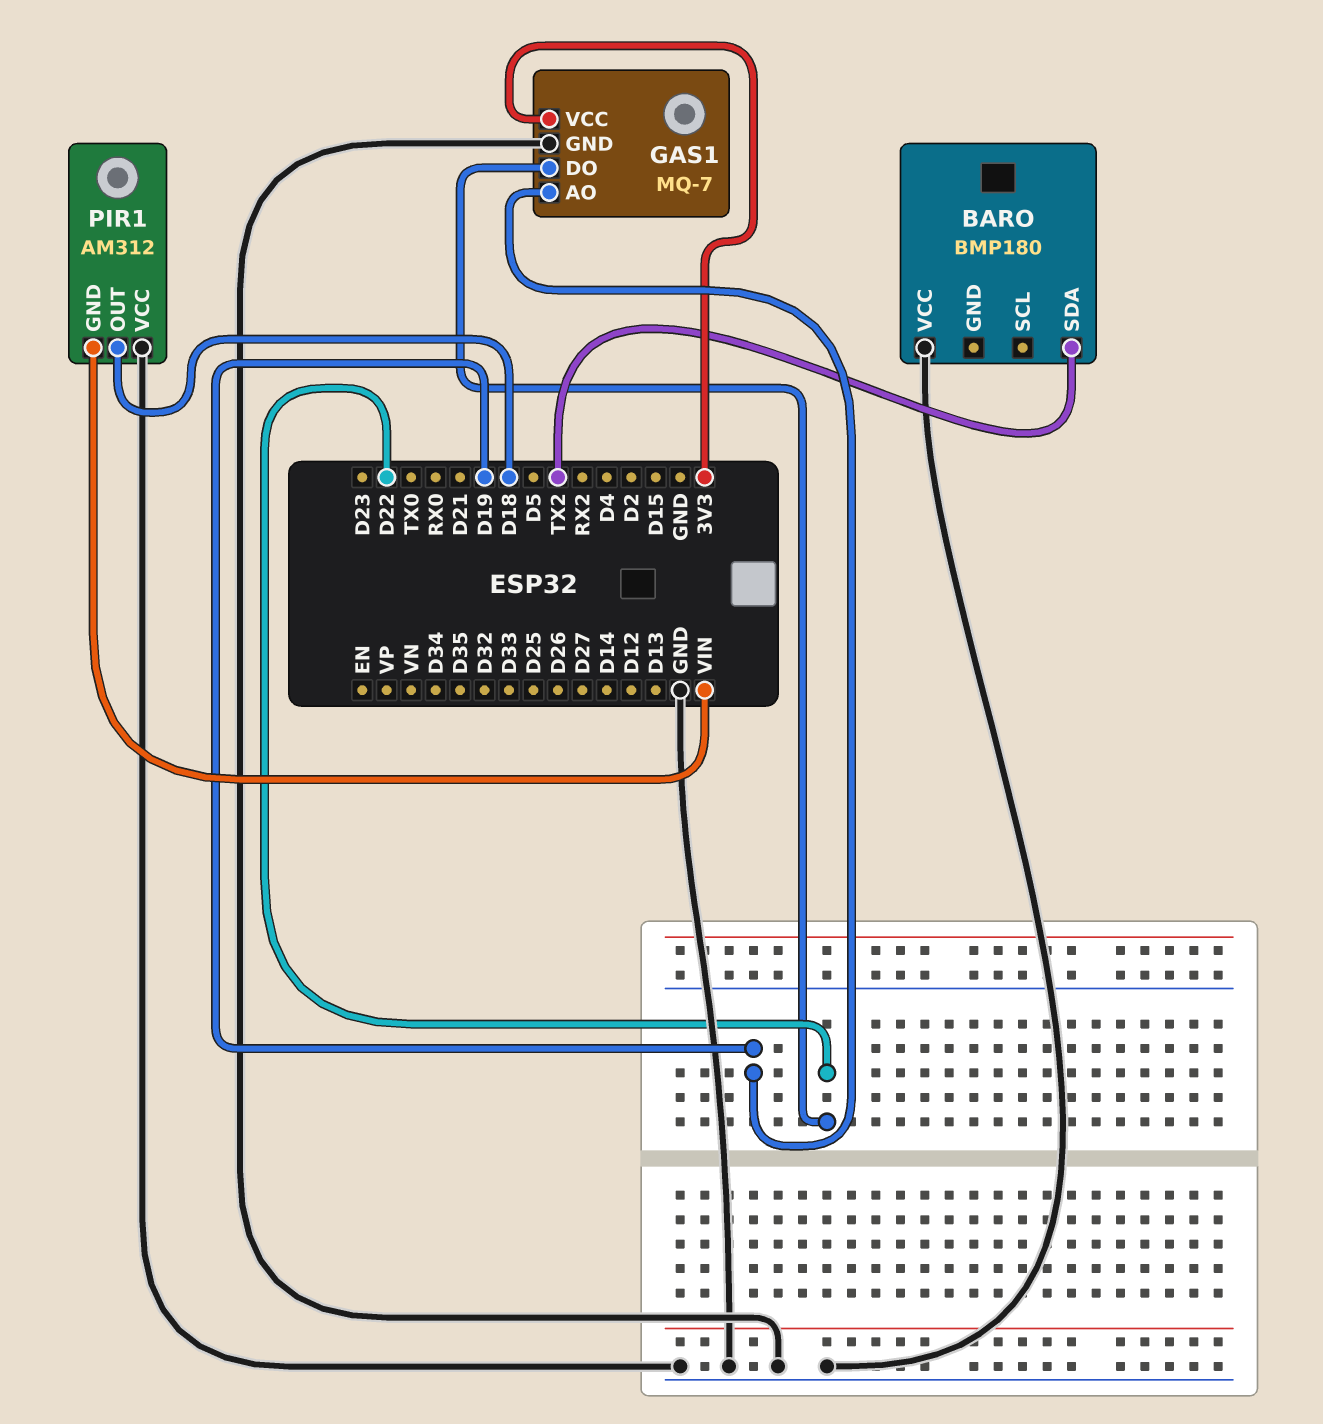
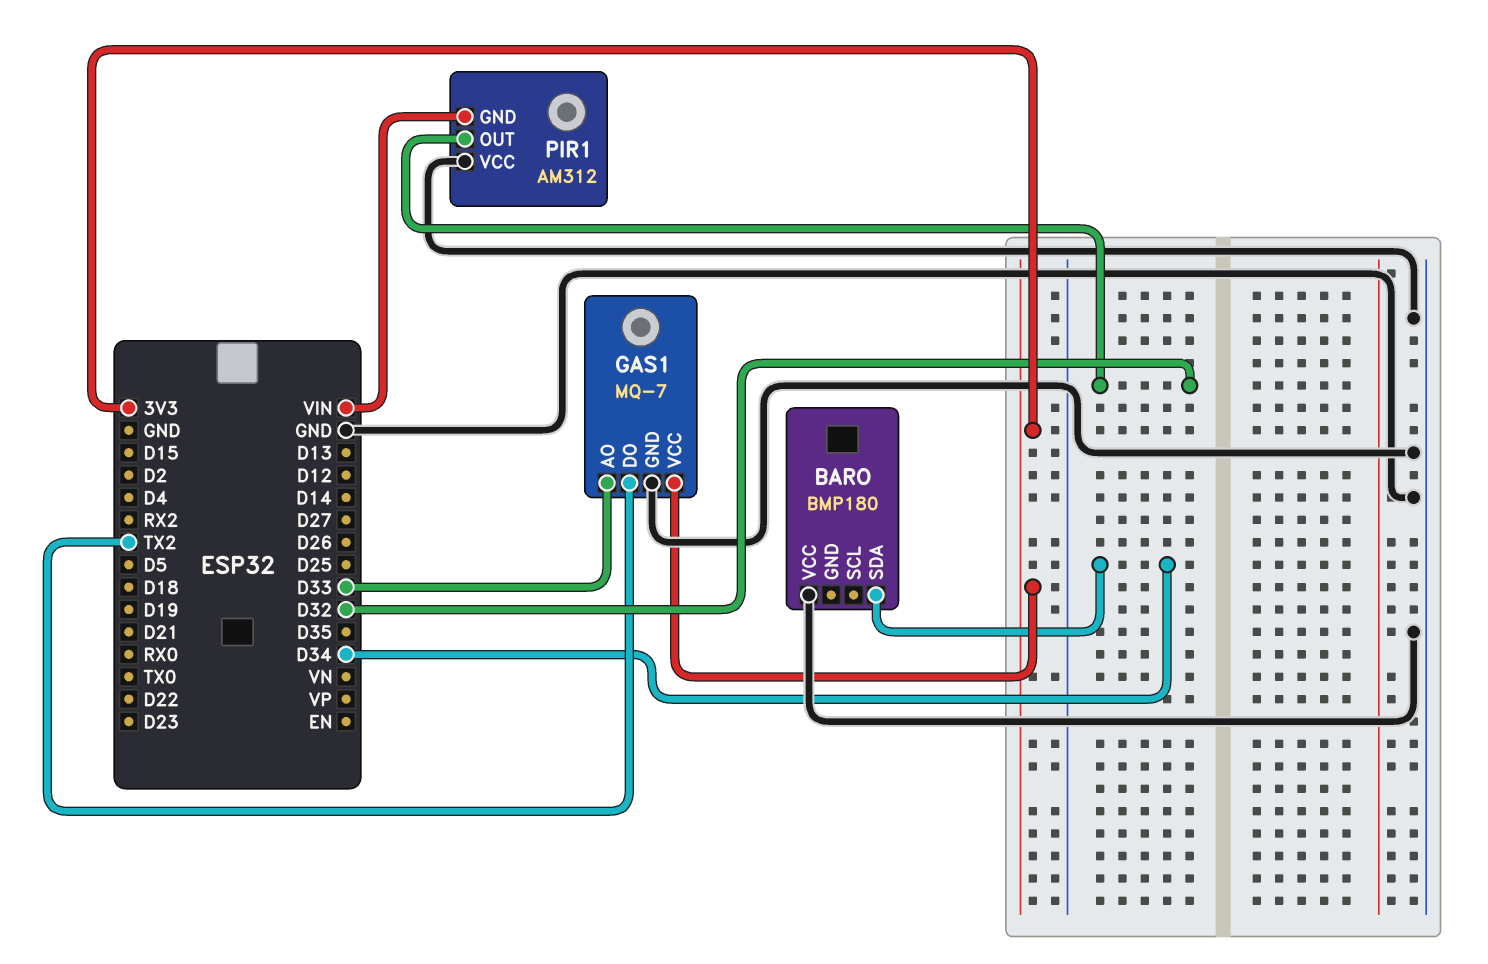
BARO pin SDA: TX2 -> D34
GAS1 pin AO: D19 -> D33
GAS1 pin DO: D22 -> TX2
PIR1 pin OUT: D18 -> D32

